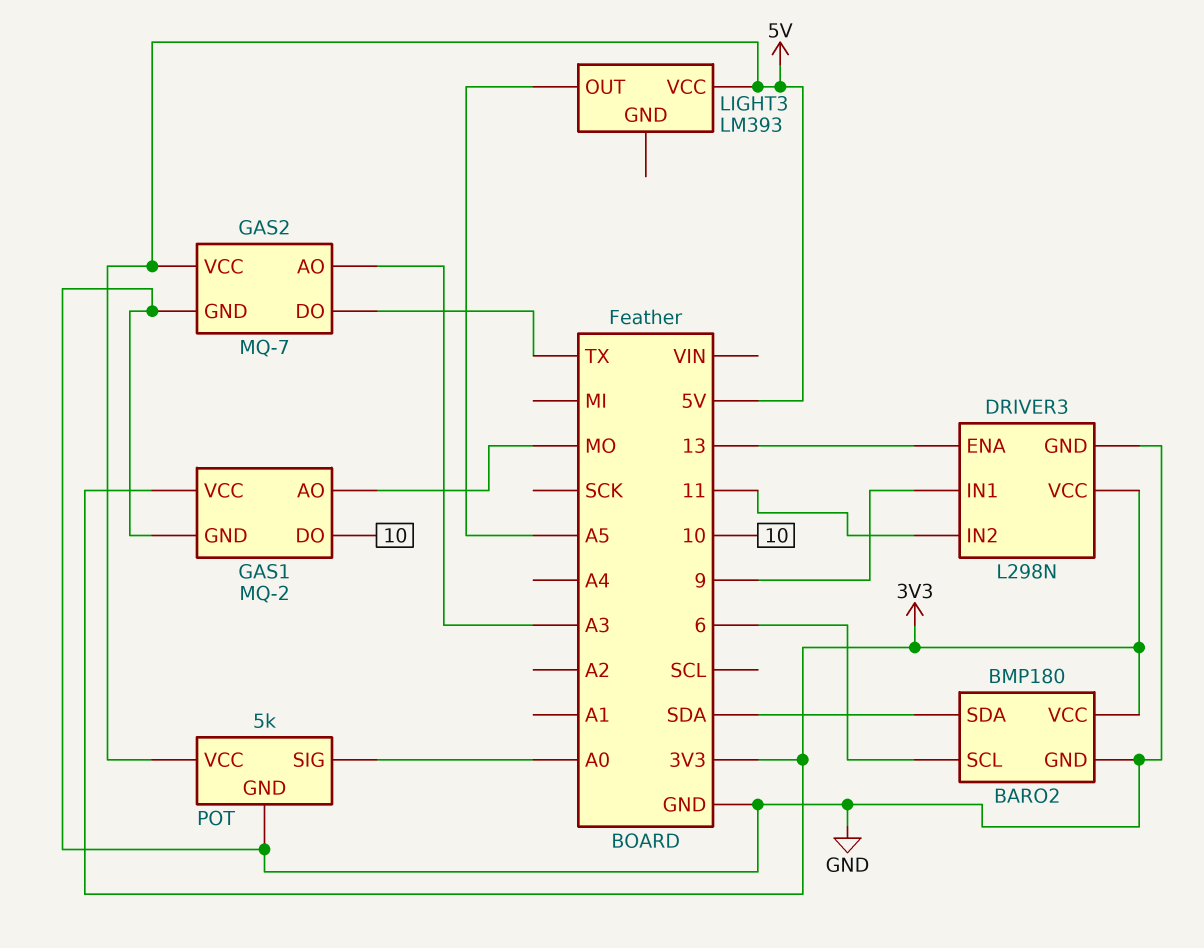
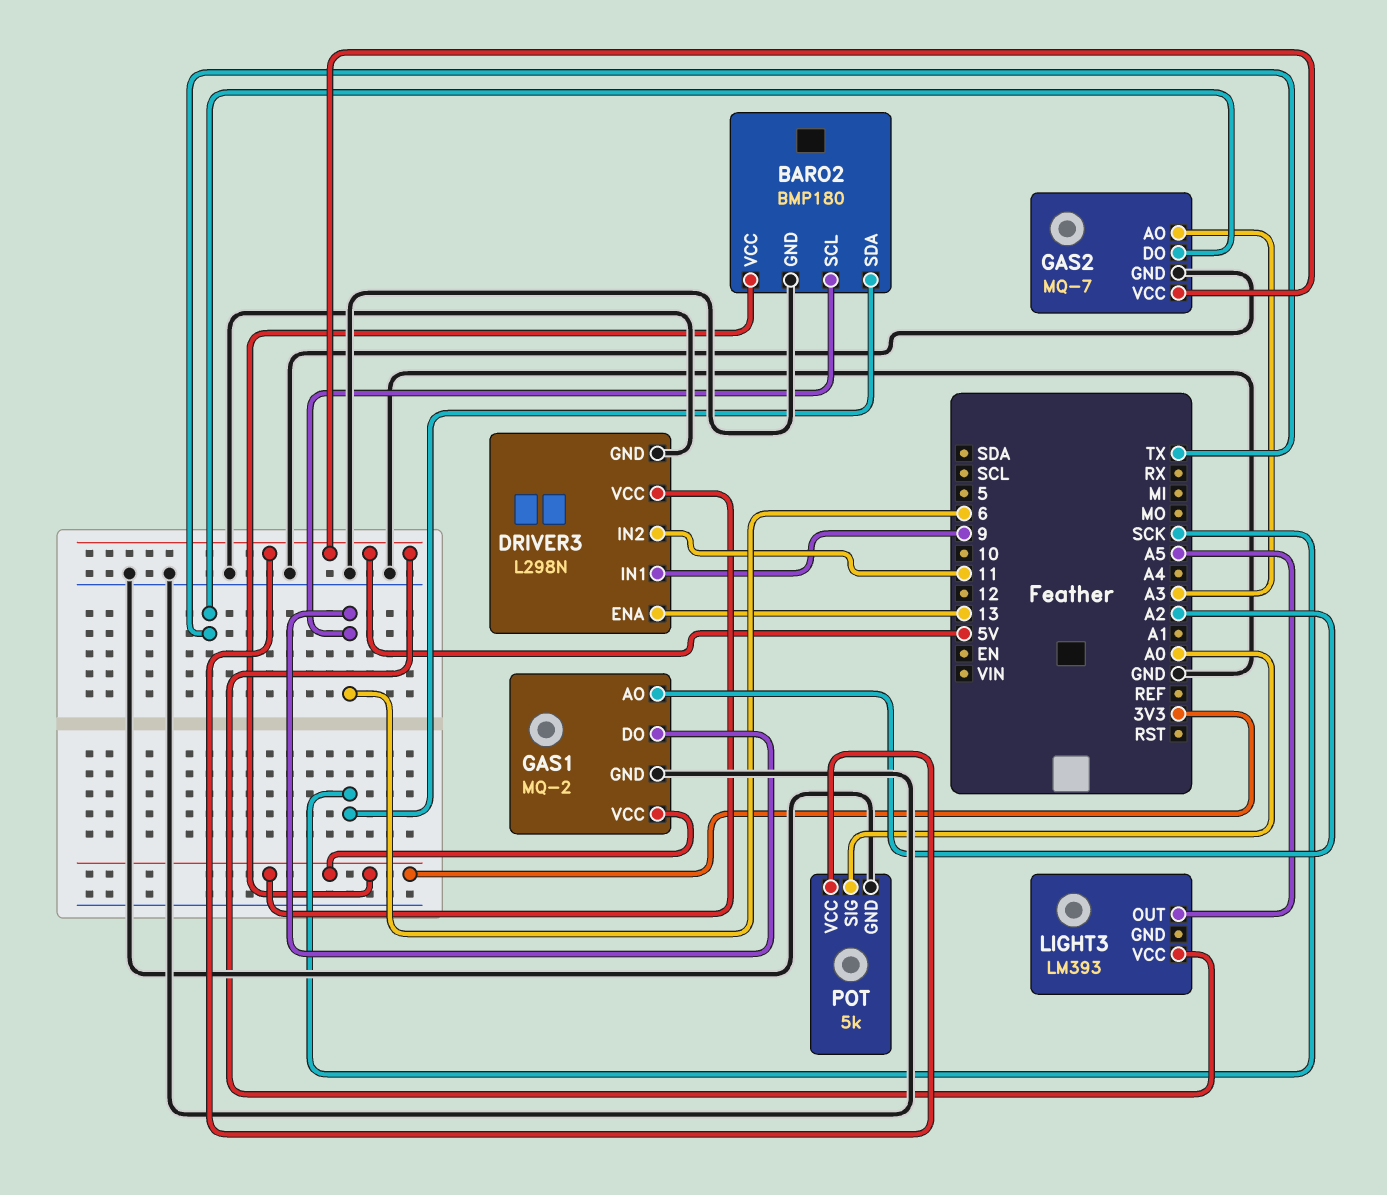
BARO2 pin SDA: SDA -> SCK
GAS1 pin AO: MO -> A2
GAS1 pin DO: 10 -> 6

